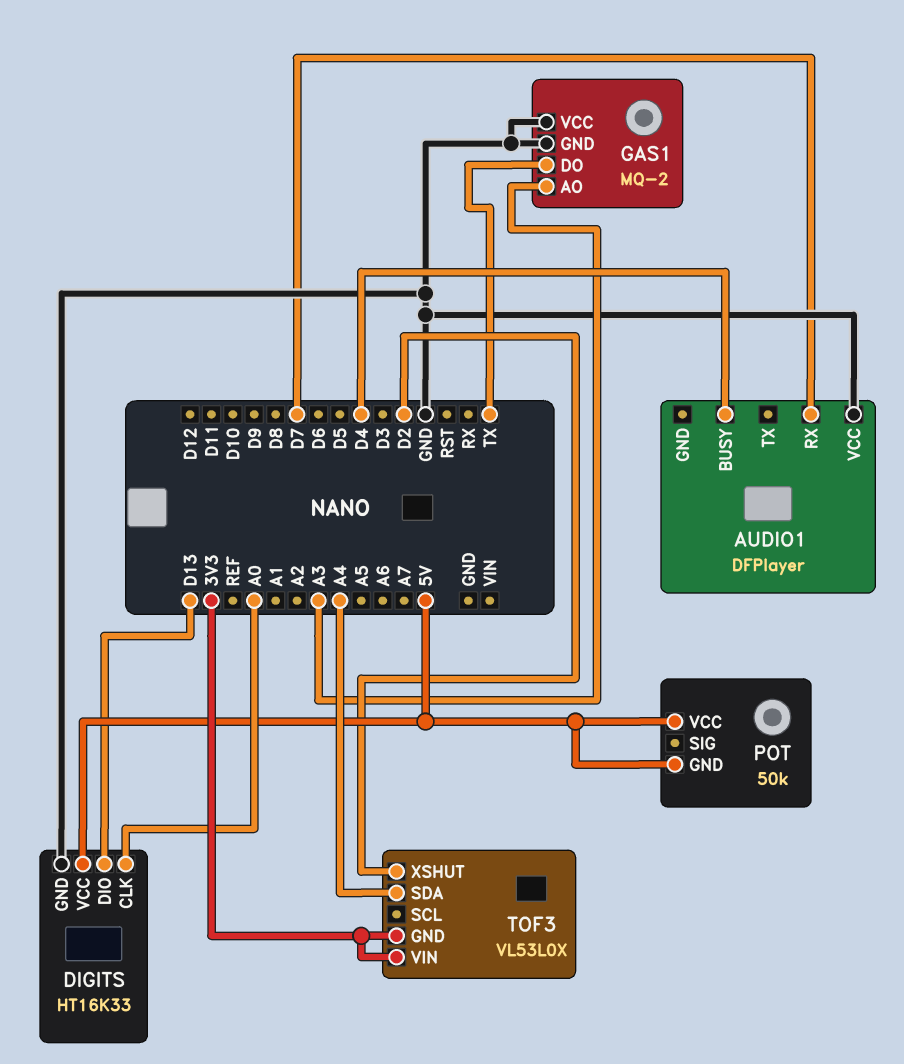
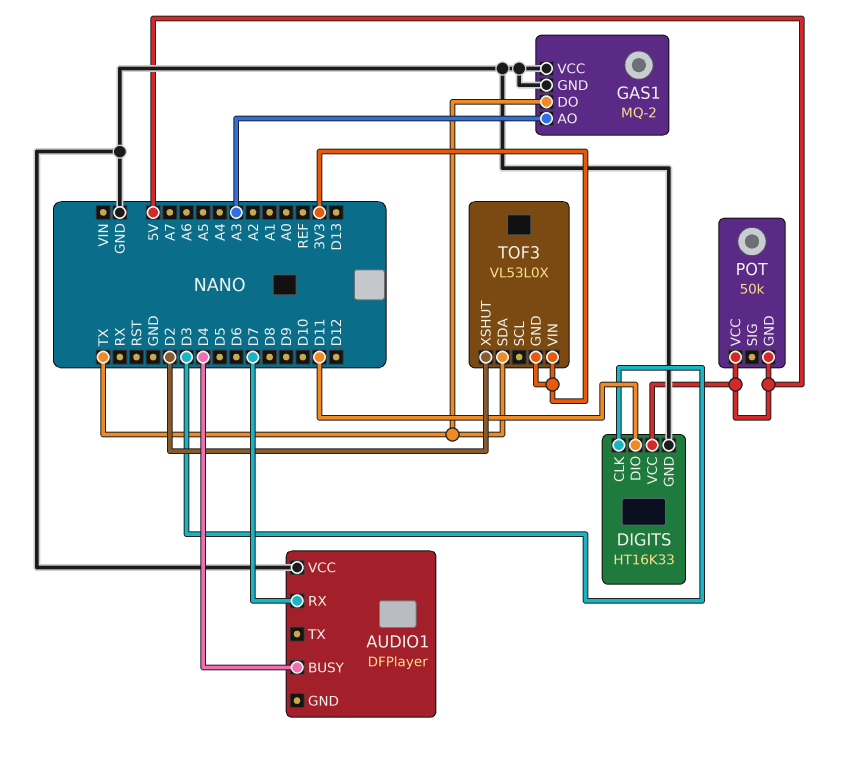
DIGITS pin CLK: A0 -> D3
DIGITS pin DIO: D13 -> D11
TOF3 pin SDA: A4 -> TX

